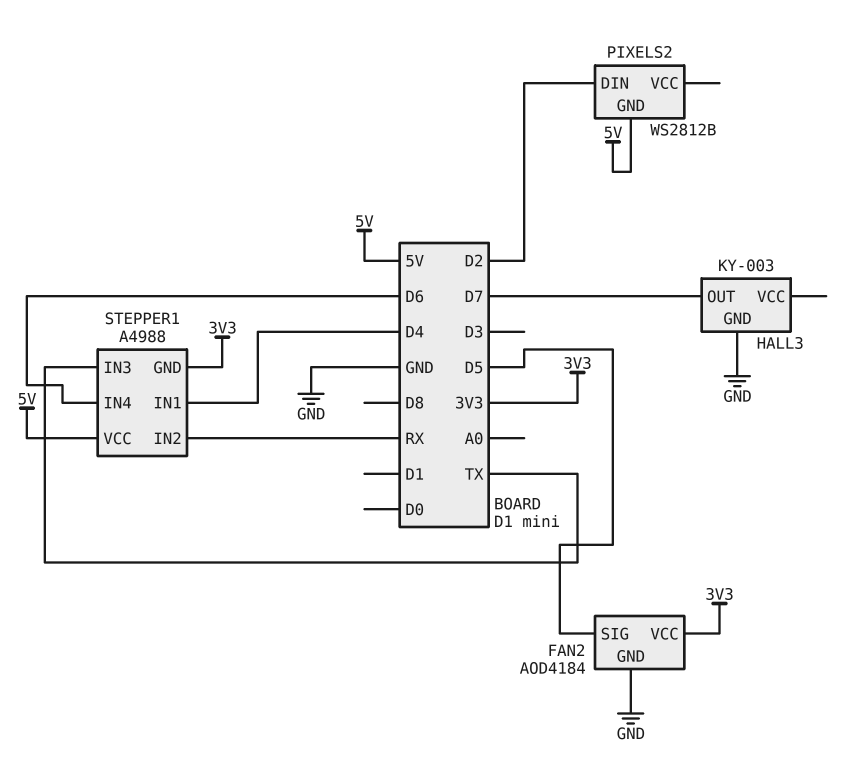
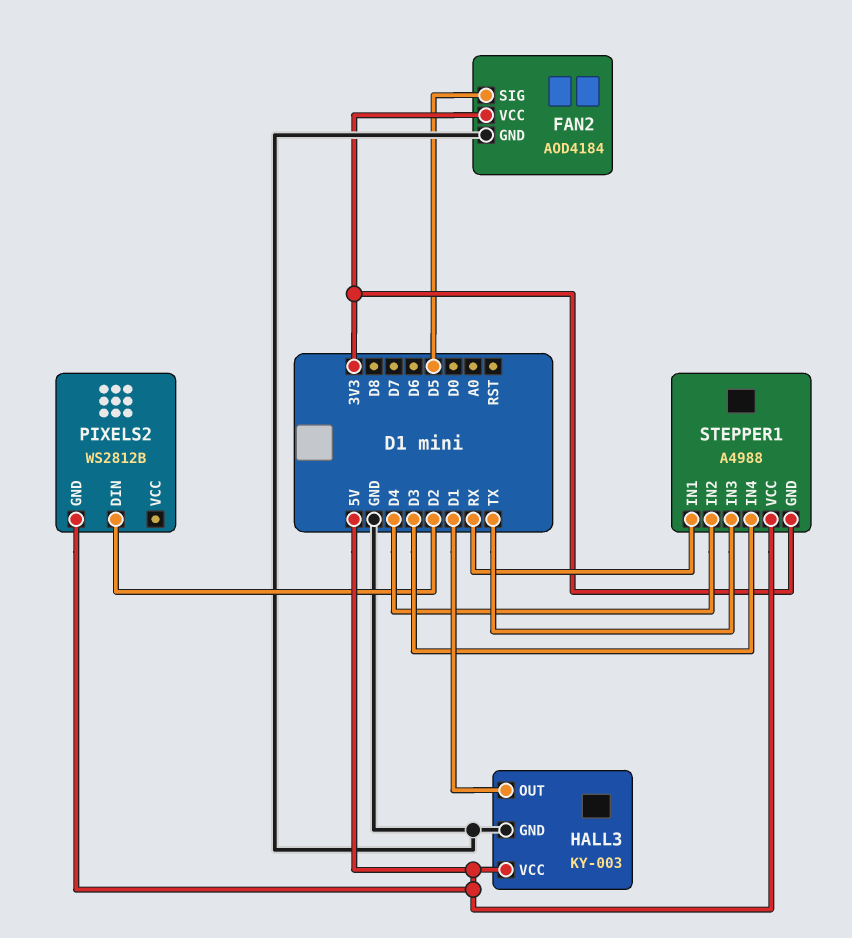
HALL3 pin OUT: D7 -> D1
HALL3 pin VCC: none -> 5V
STEPPER1 pin IN1: D4 -> RX
STEPPER1 pin IN2: RX -> D4
STEPPER1 pin IN4: D6 -> D3

